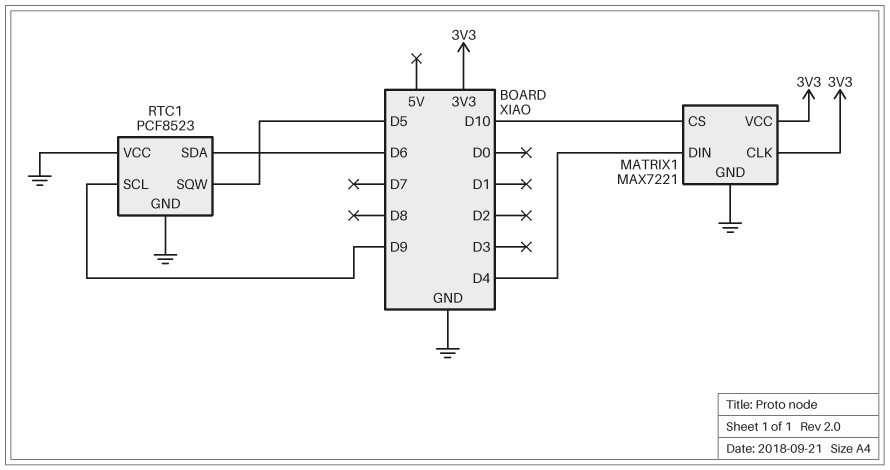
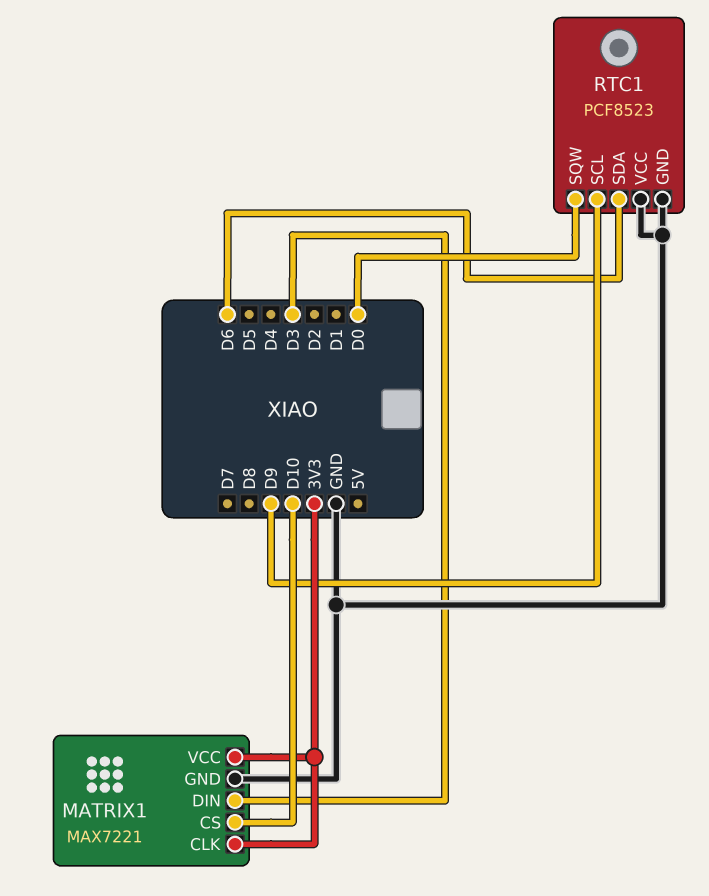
MATRIX1 pin DIN: D4 -> D3
RTC1 pin SQW: D5 -> D0

